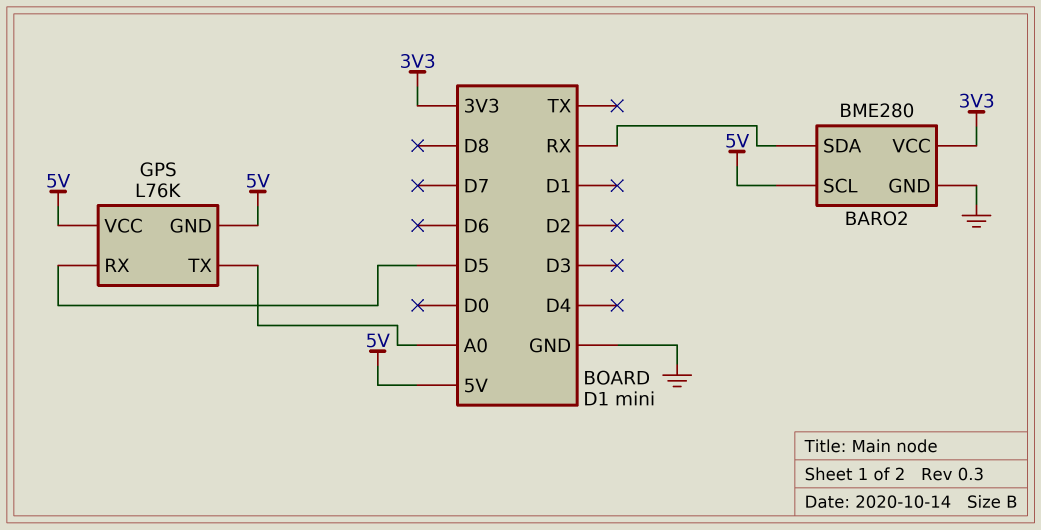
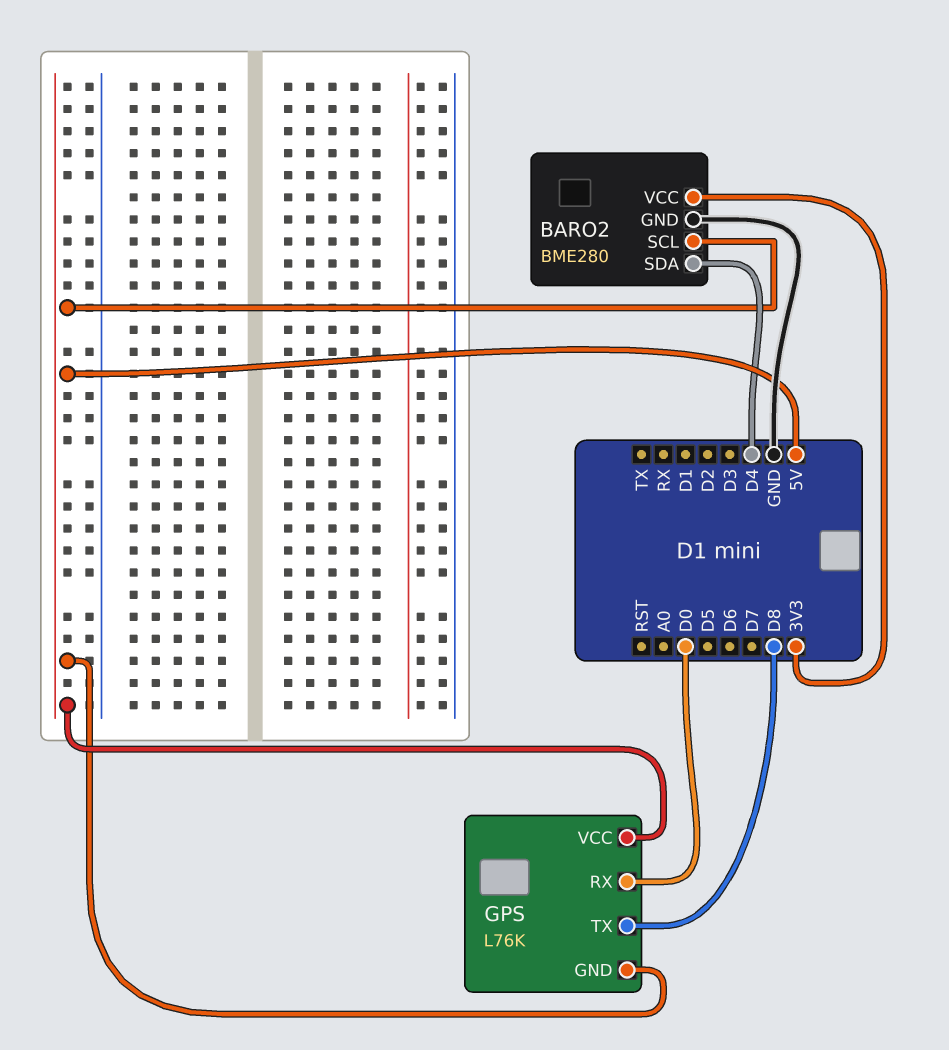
BARO2 pin SDA: RX -> D4
GPS pin RX: D5 -> D0
GPS pin TX: A0 -> D8

